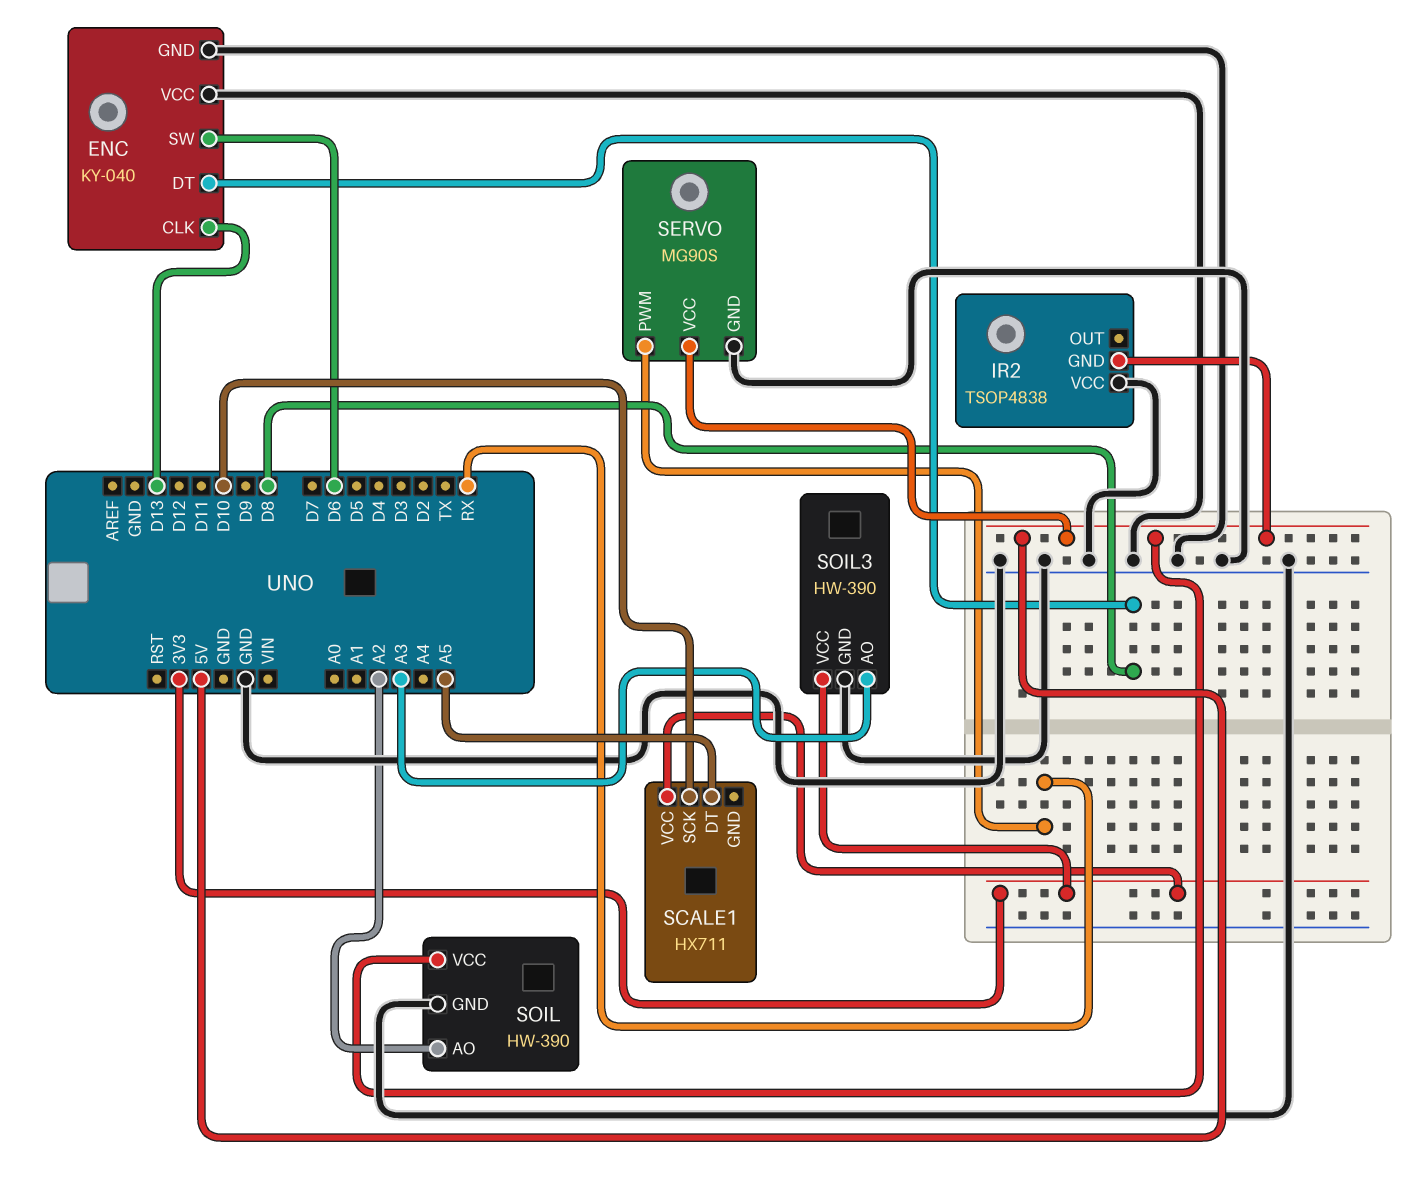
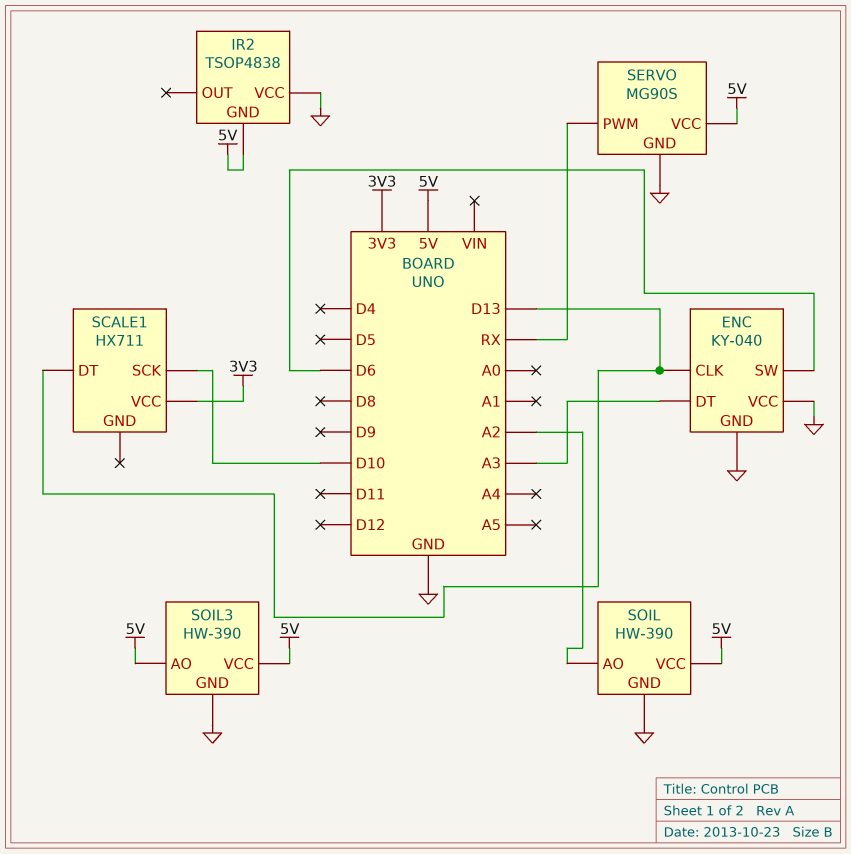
ENC pin DT: D8 -> A3
SCALE1 pin DT: A5 -> D13
SOIL3 pin AO: A3 -> 5V
SOIL3 pin VCC: 3V3 -> 5V

